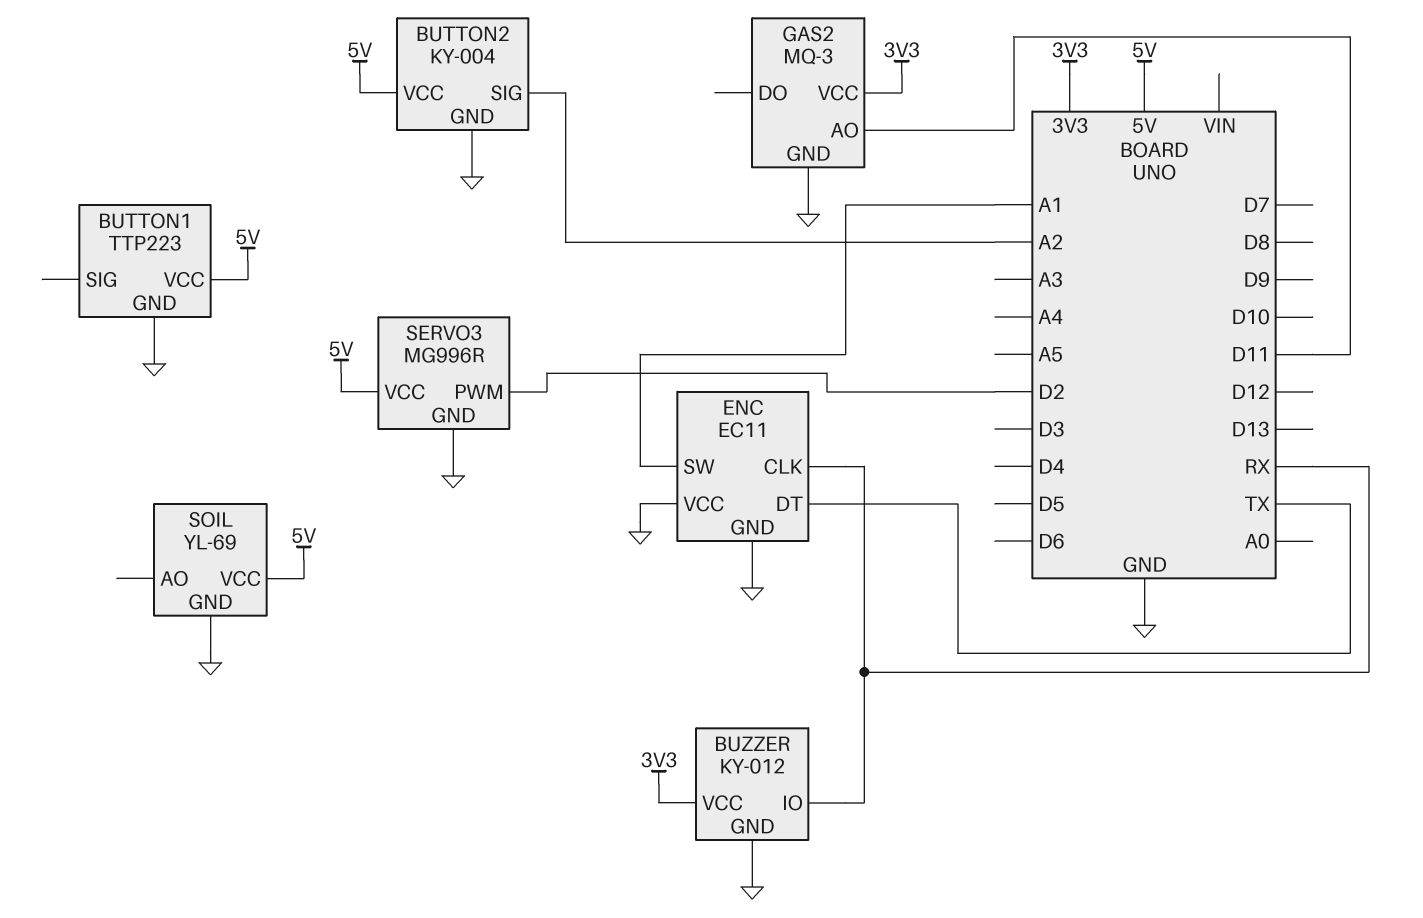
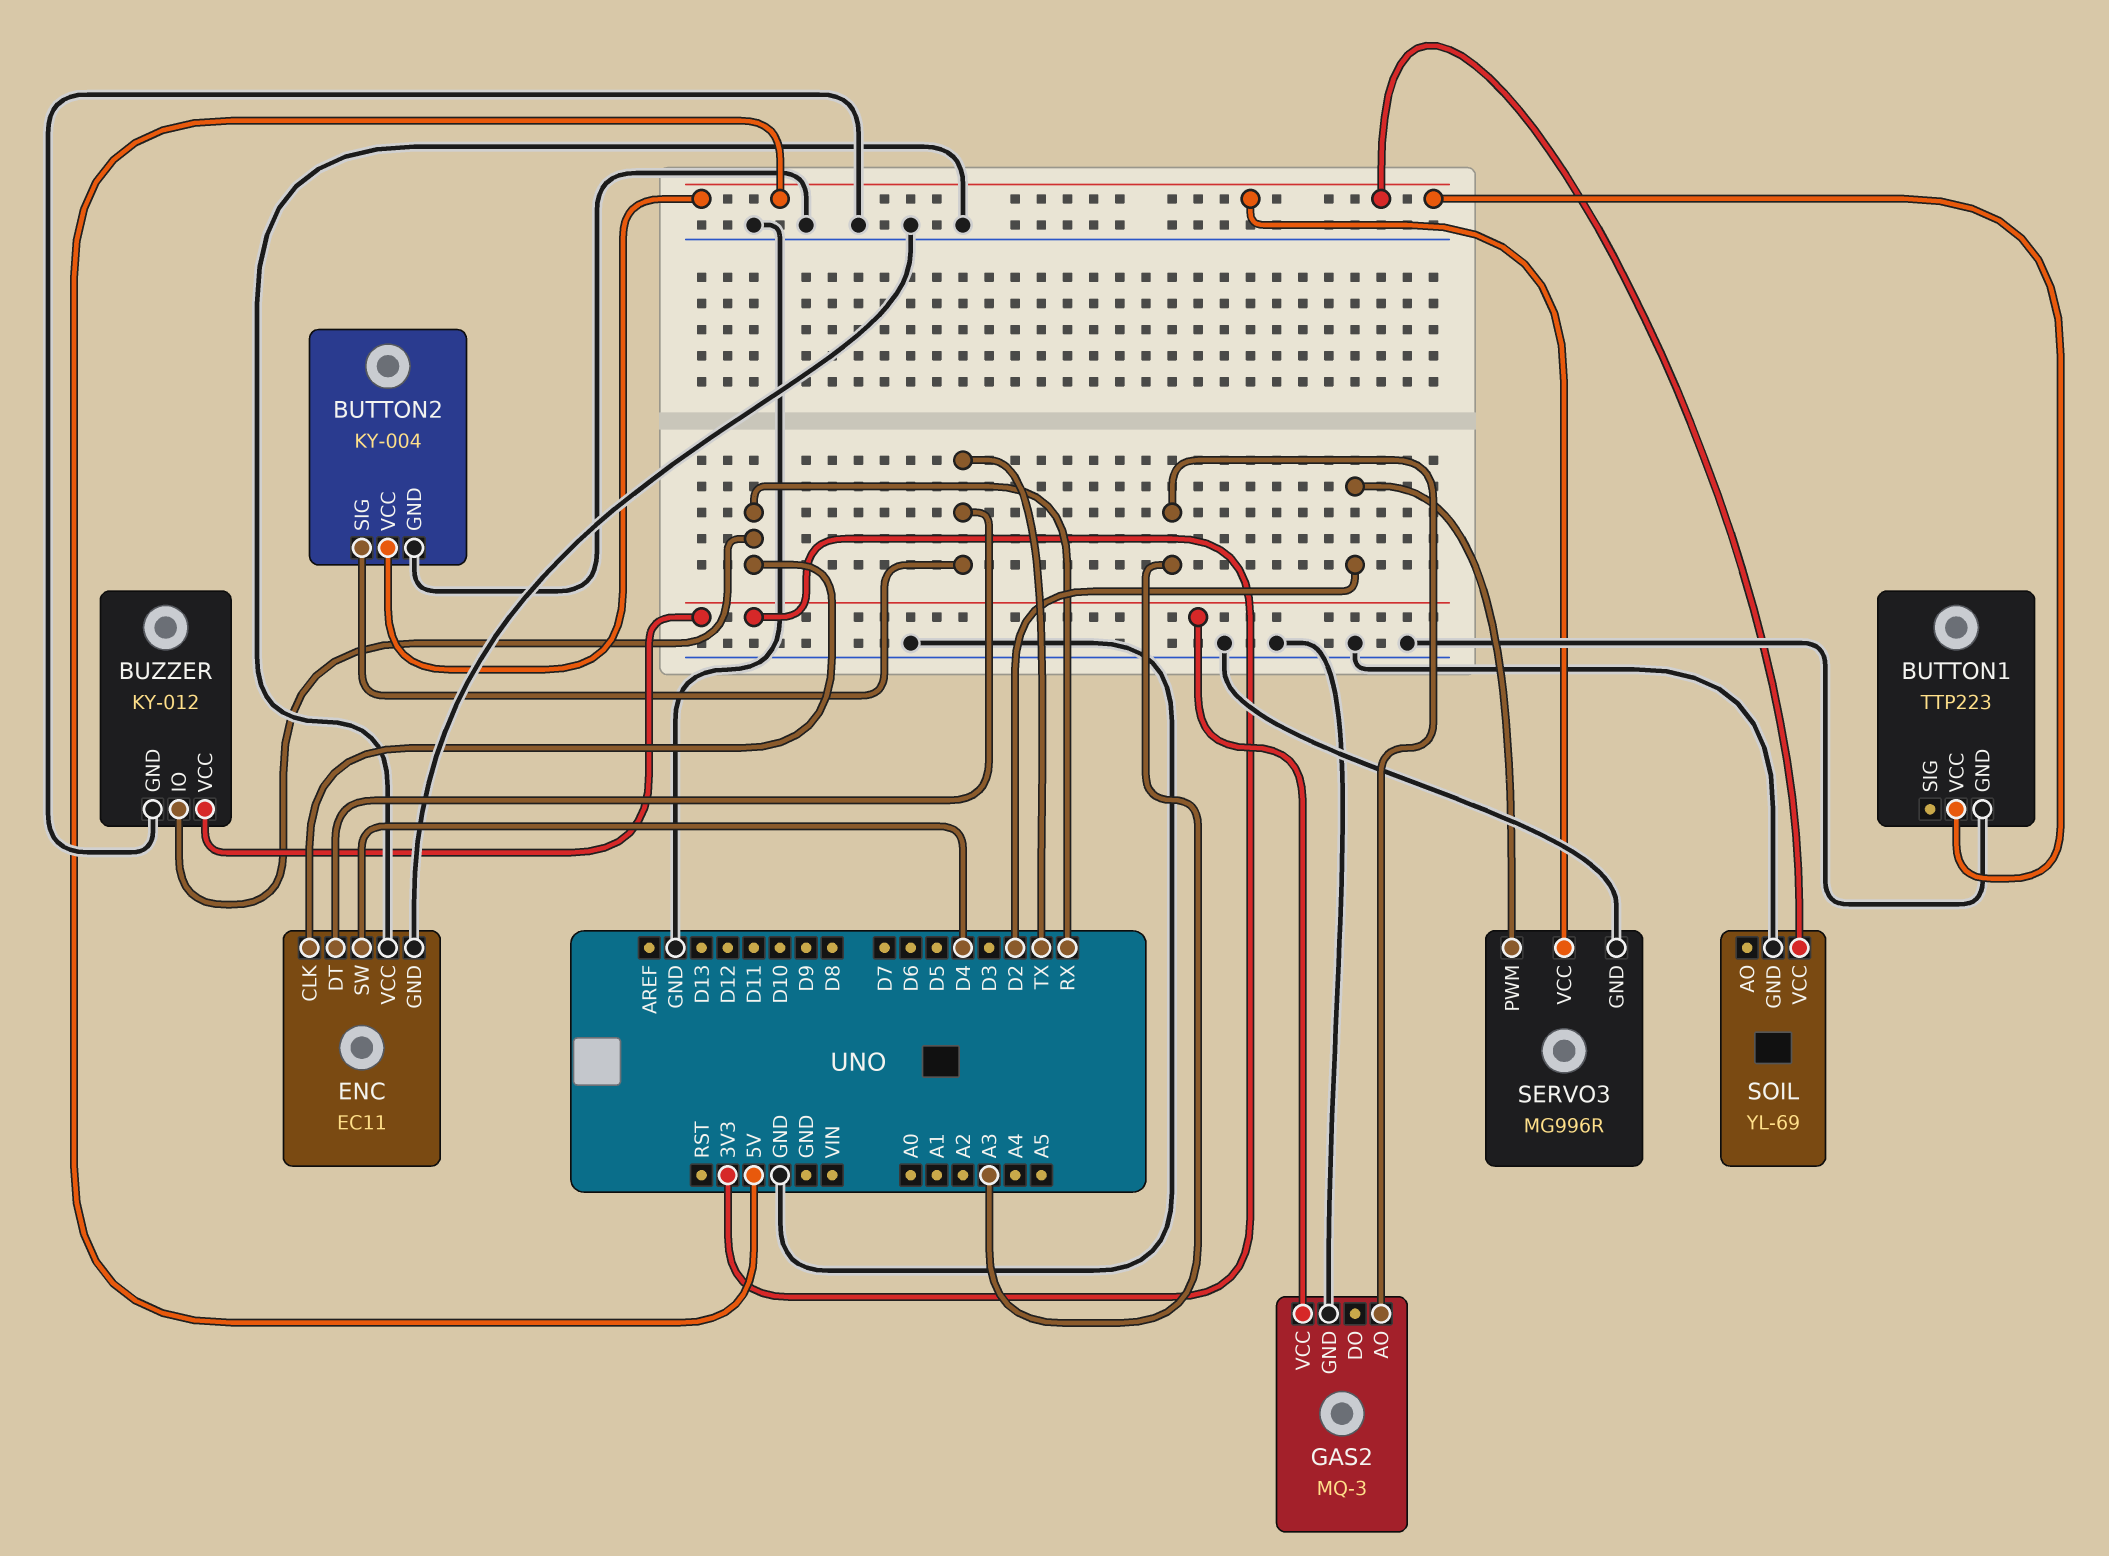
BUTTON2 pin SIG: A2 -> TX
ENC pin SW: A1 -> D4
GAS2 pin AO: D11 -> A3

